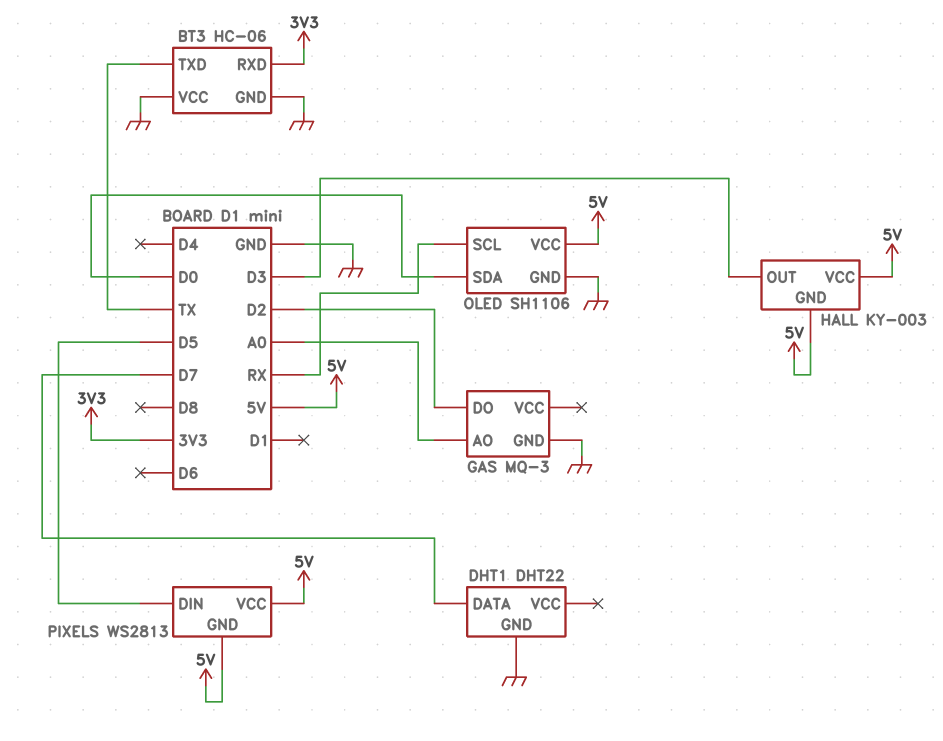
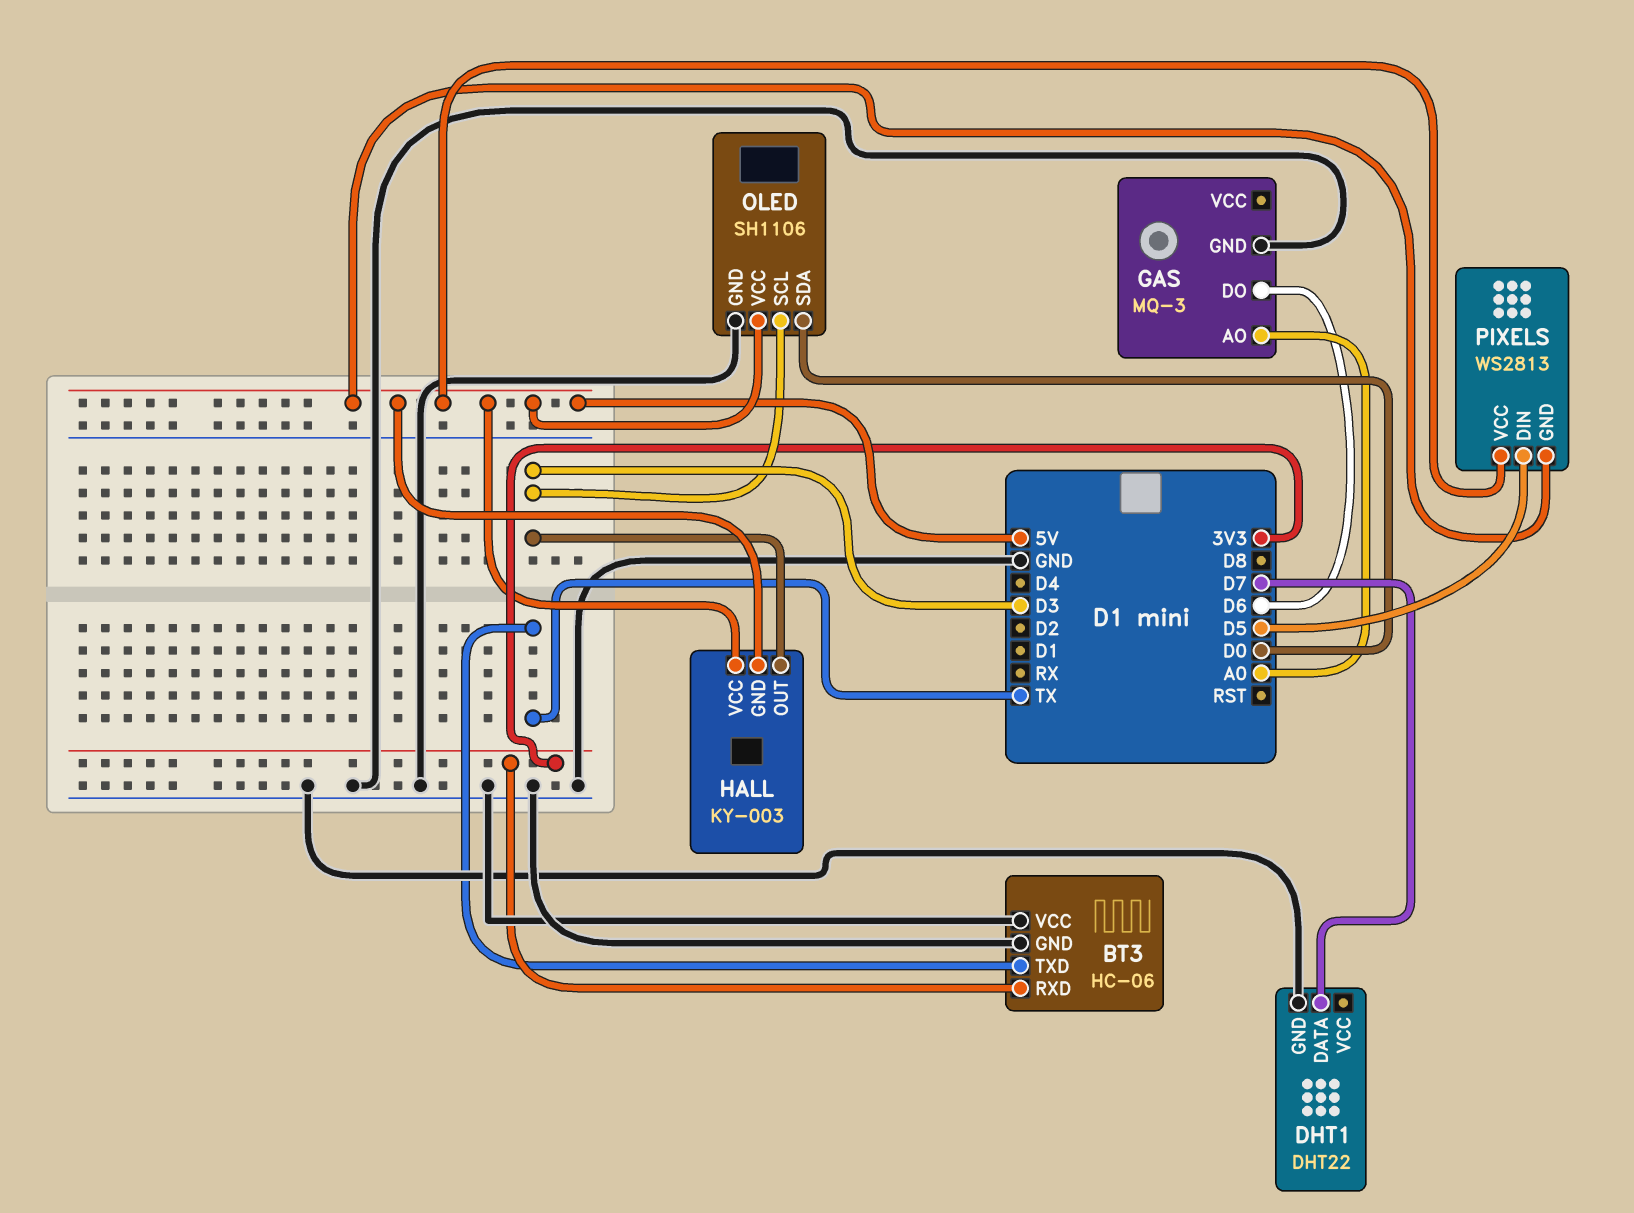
GAS pin DO: D2 -> D6
OLED pin SCL: RX -> D3

